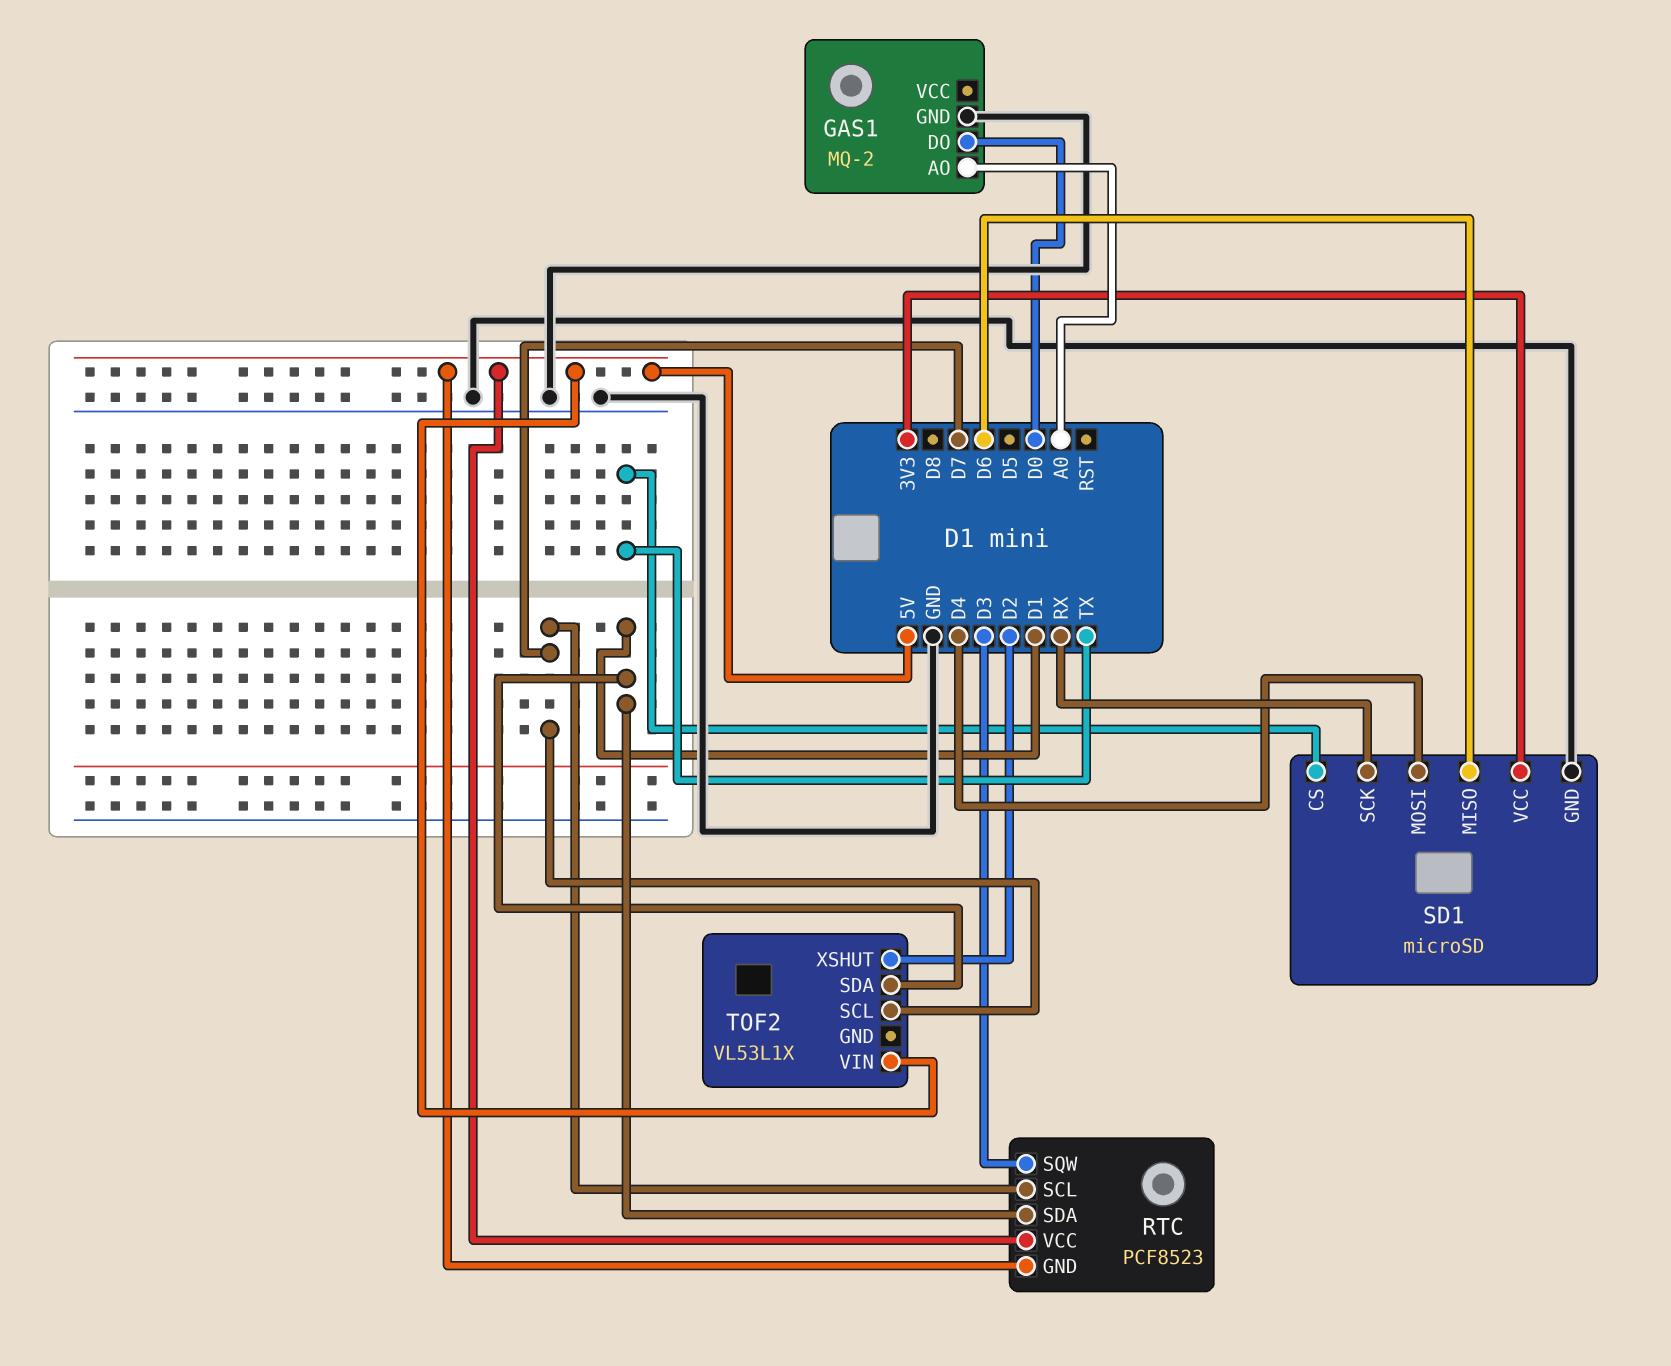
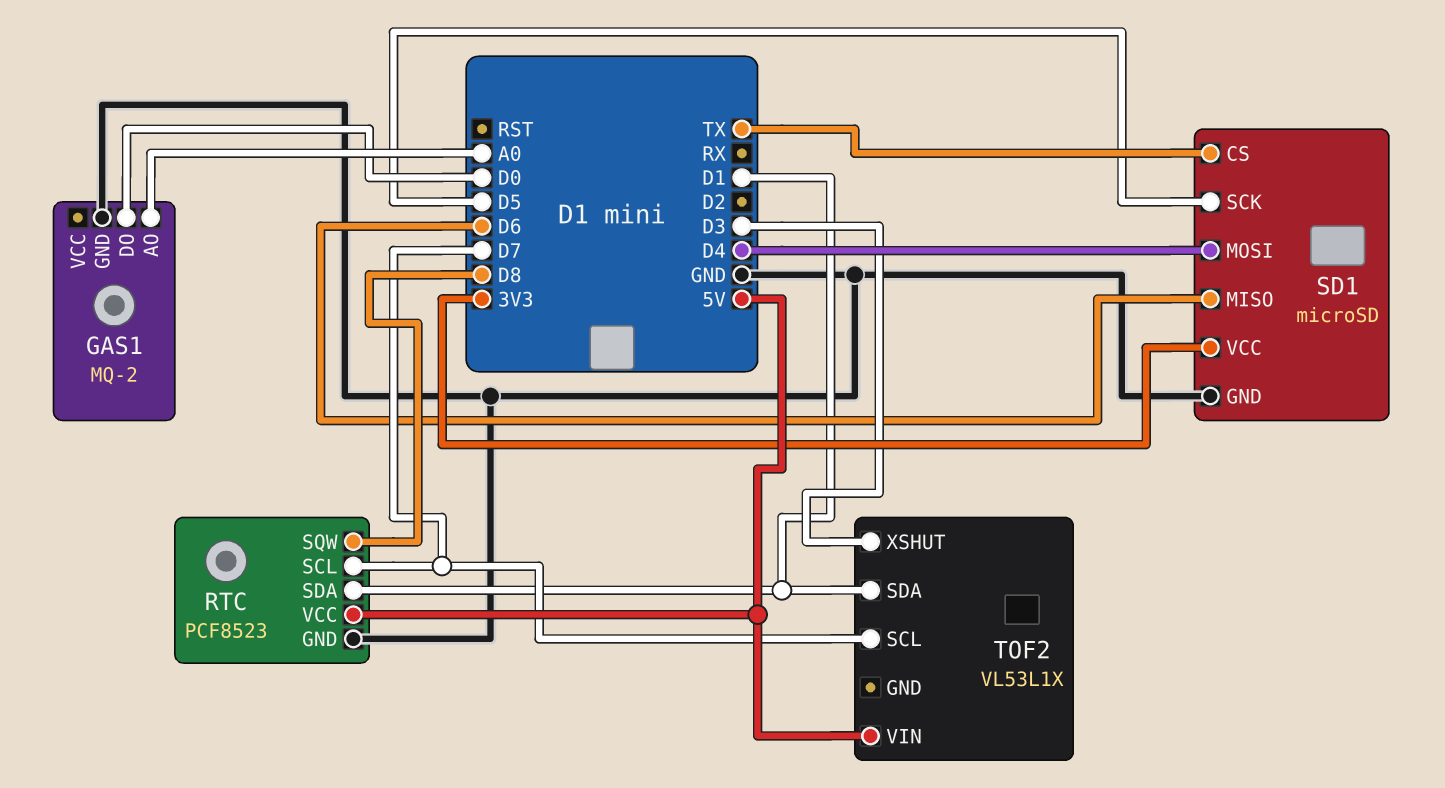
RTC pin GND: 5V -> GND
RTC pin SQW: D3 -> D8
SD1 pin SCK: RX -> D5
TOF2 pin XSHUT: D2 -> D3

